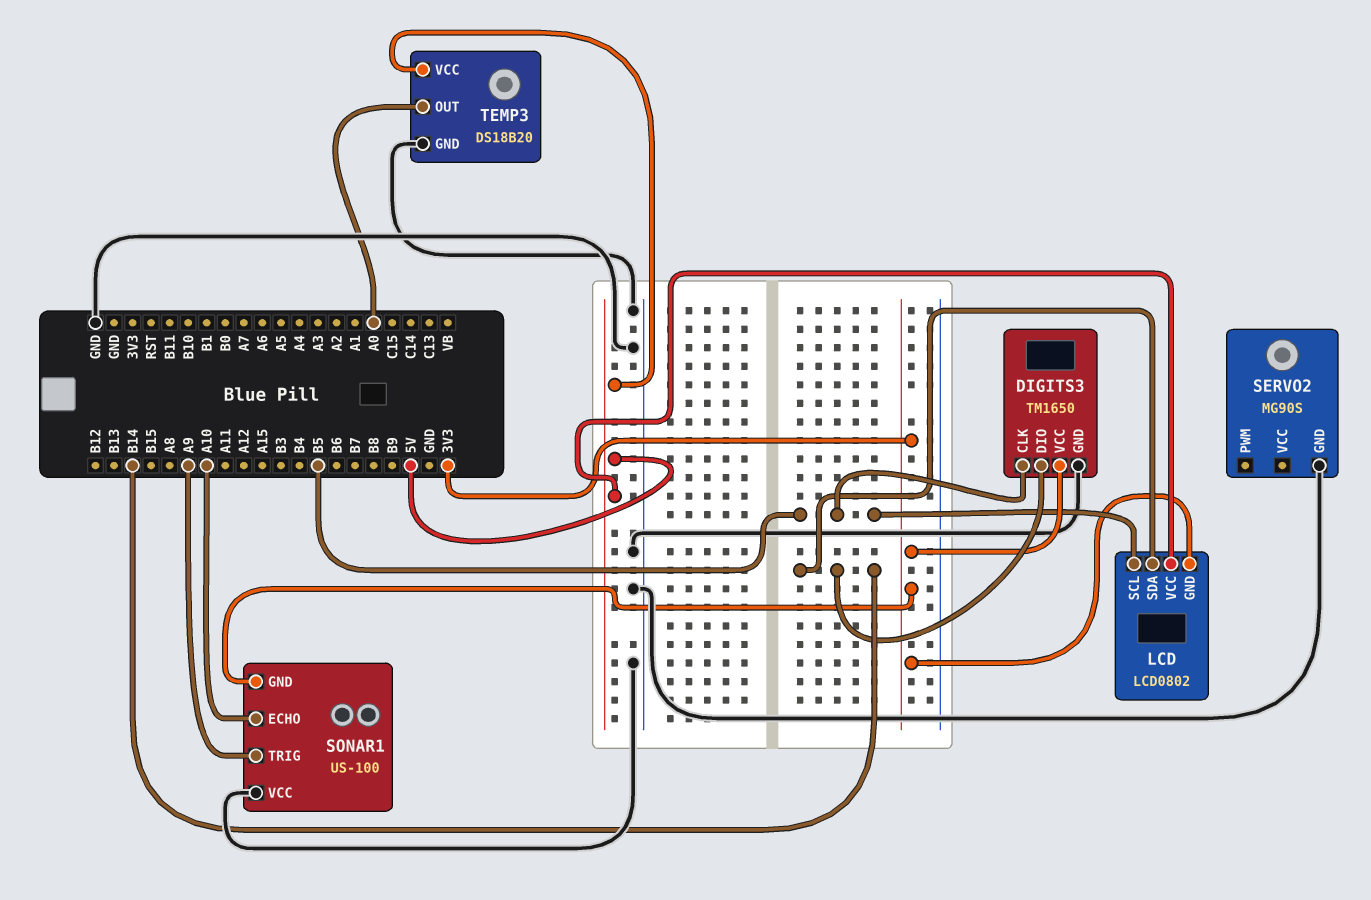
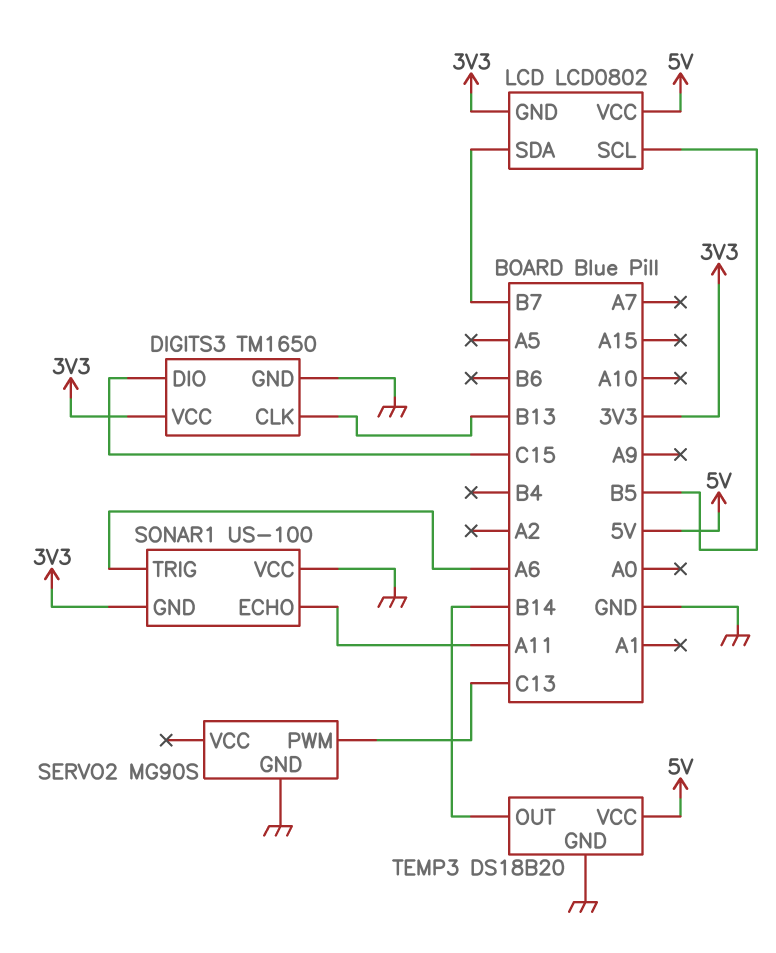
DIGITS3 pin CLK: B5 -> B13
DIGITS3 pin DIO: B14 -> C15
LCD pin SDA: B14 -> B7
SERVO2 pin PWM: none -> C13
SONAR1 pin ECHO: A10 -> A11
SONAR1 pin TRIG: A9 -> A6
TEMP3 pin OUT: A0 -> B14

